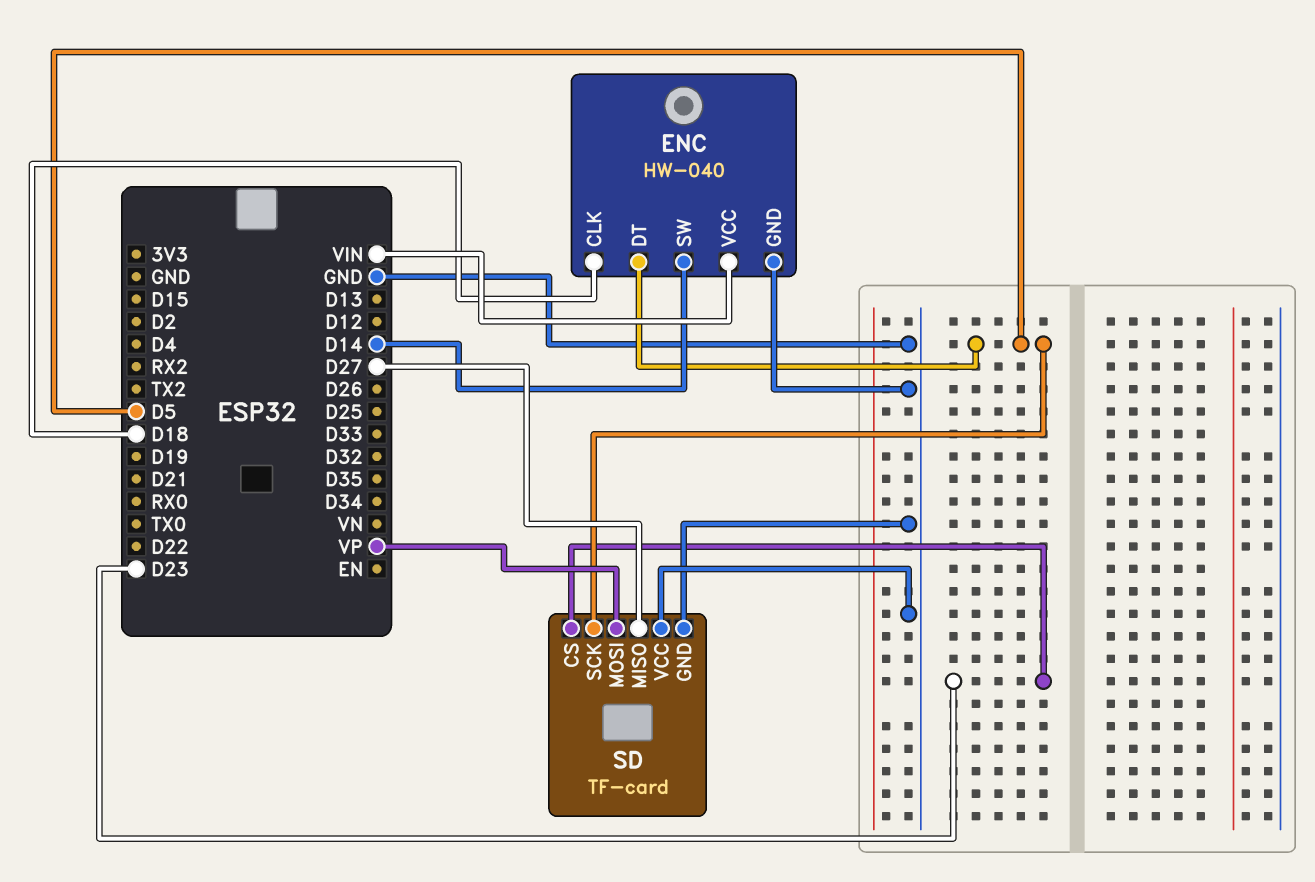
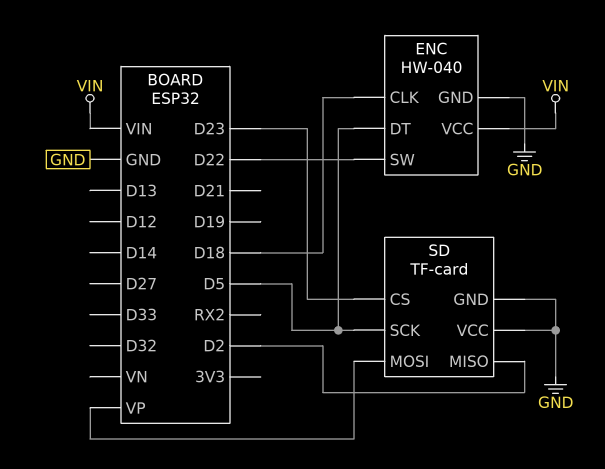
ENC pin SW: D14 -> D22
SD pin MISO: D27 -> D2

